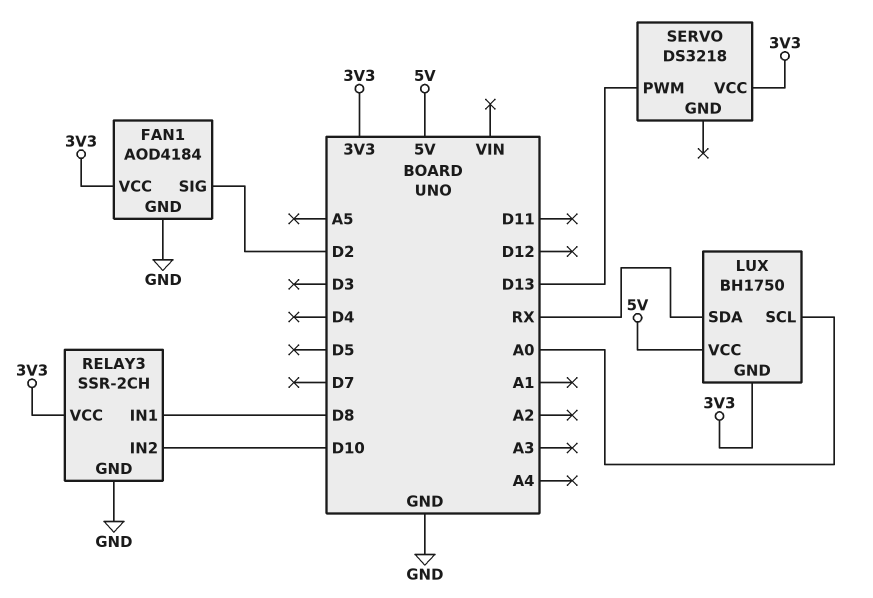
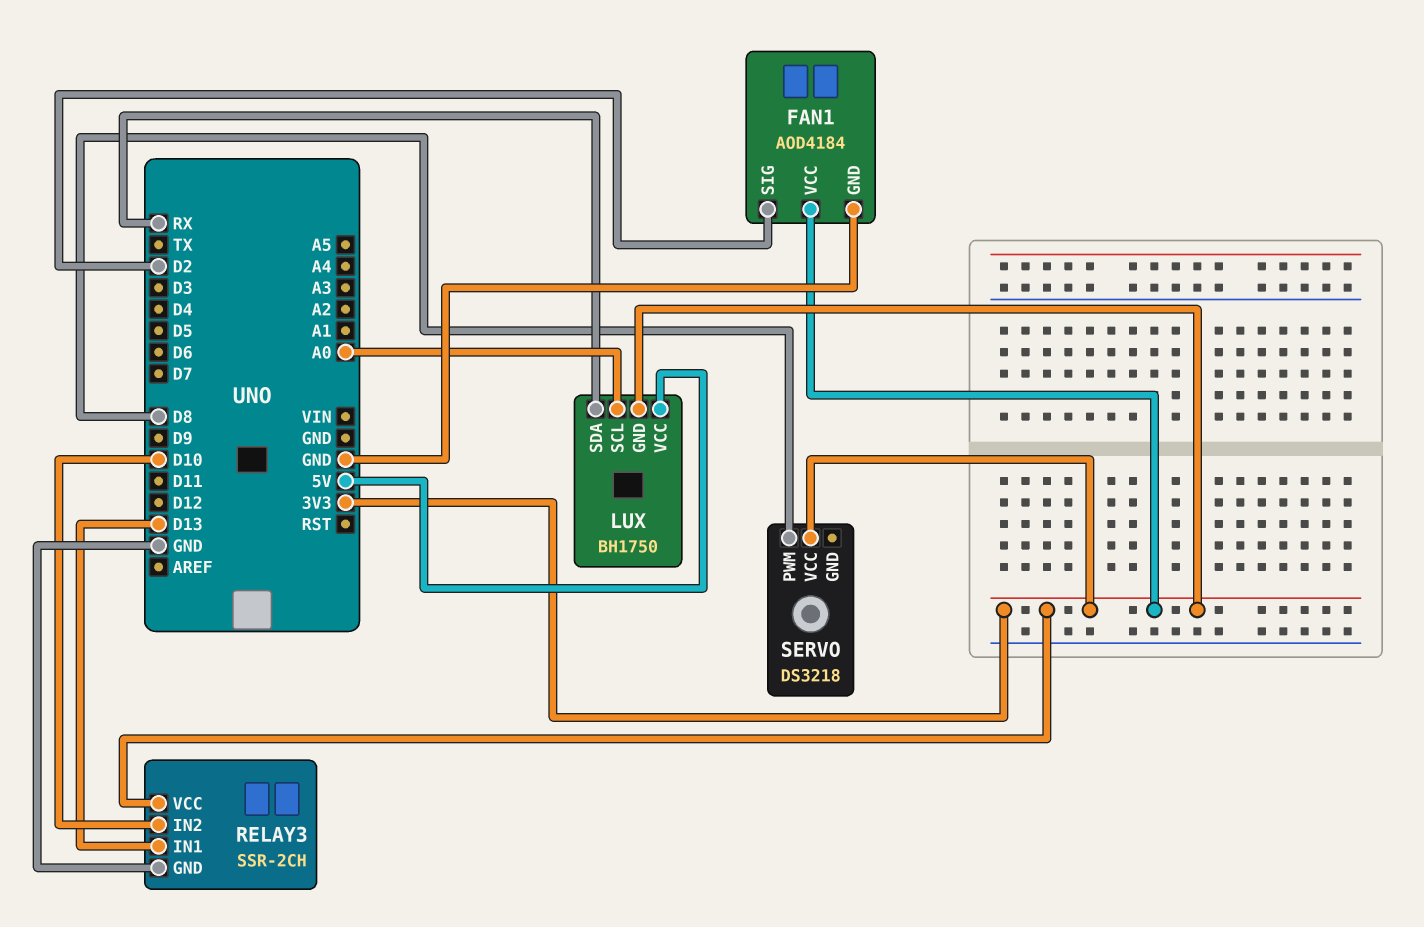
RELAY3 pin IN1: D8 -> D13
SERVO pin PWM: D13 -> D8

